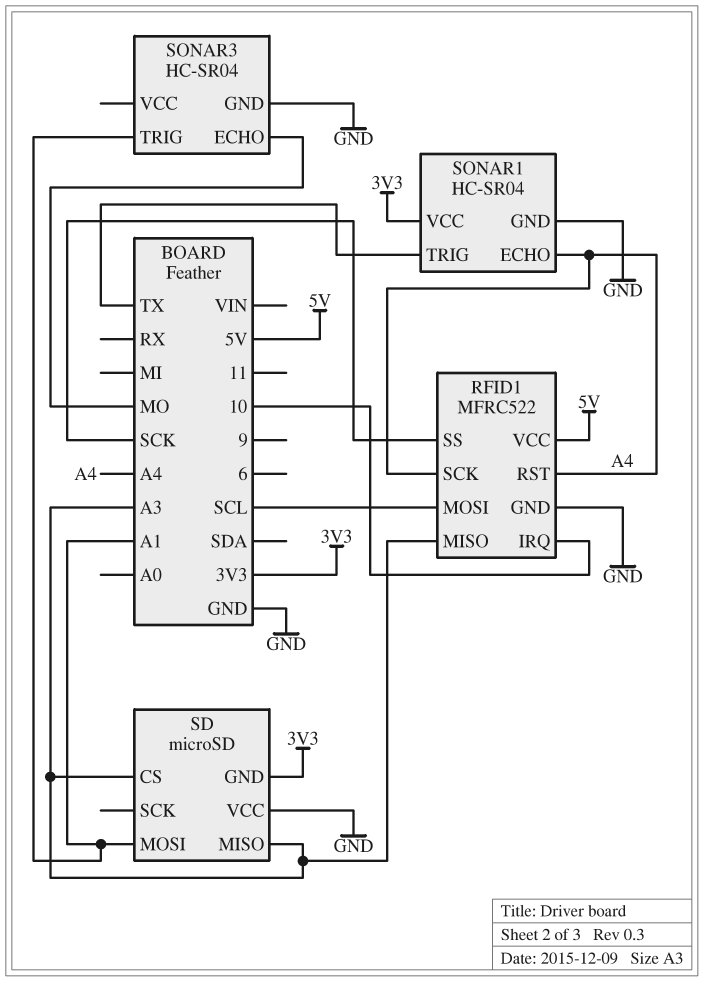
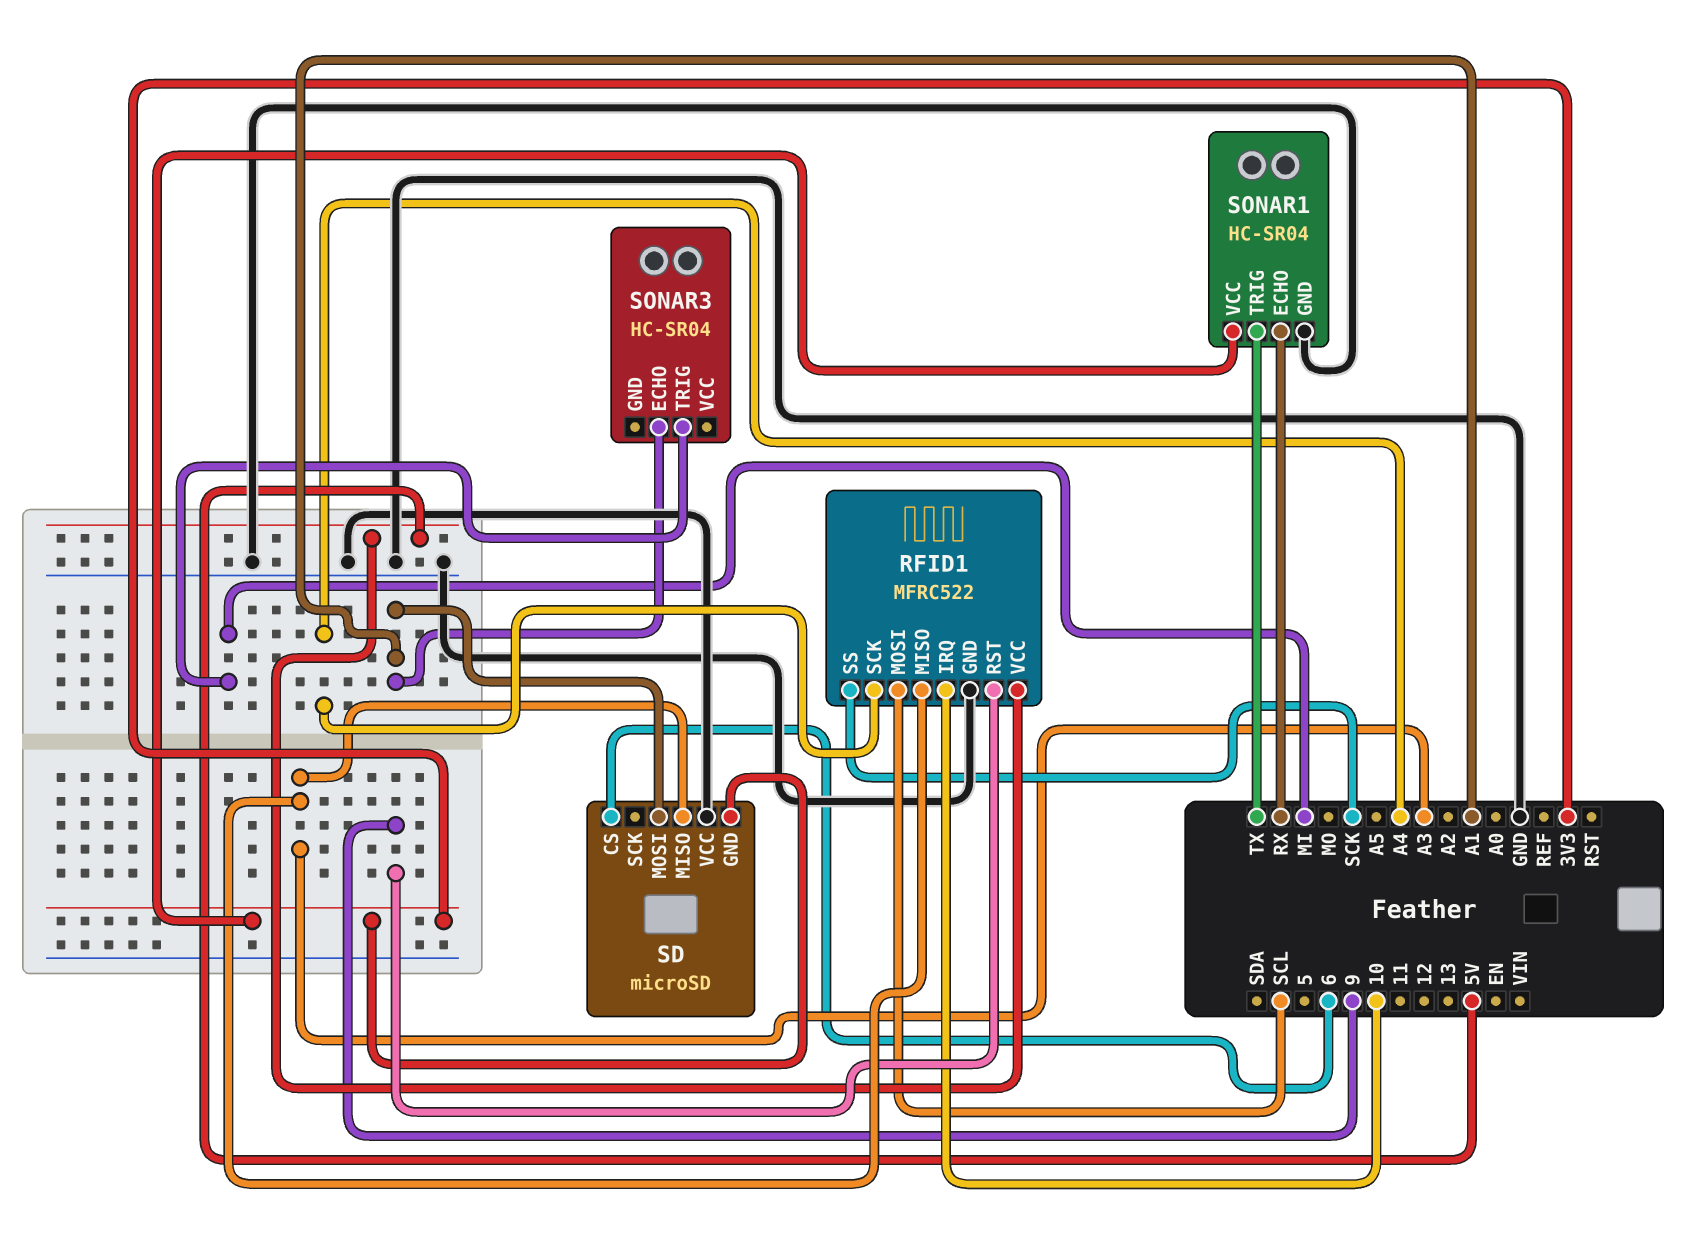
RFID1 pin RST: A4 -> 9
SD pin CS: A3 -> 6
SONAR1 pin ECHO: A4 -> RX
SONAR3 pin ECHO: MO -> A1
SONAR3 pin GND: GND -> none
SONAR3 pin TRIG: A1 -> MI

